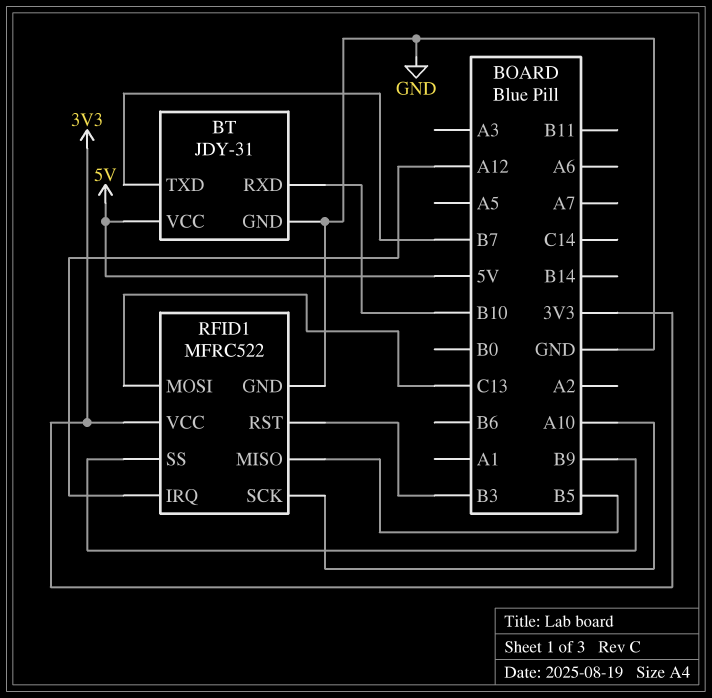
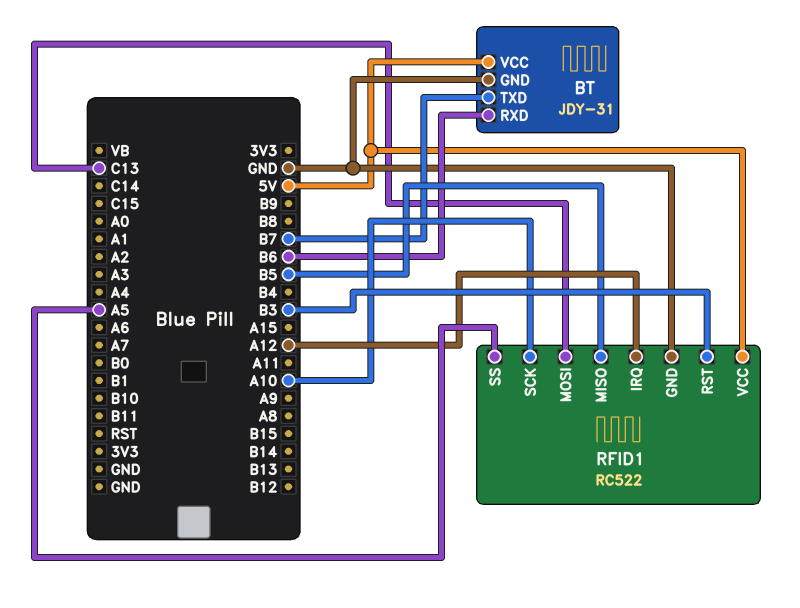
BT pin RXD: B10 -> B6
RFID1: MFRC522 -> RC522
RFID1 pin SS: B9 -> A5
RFID1 pin VCC: 3V3 -> 5V

